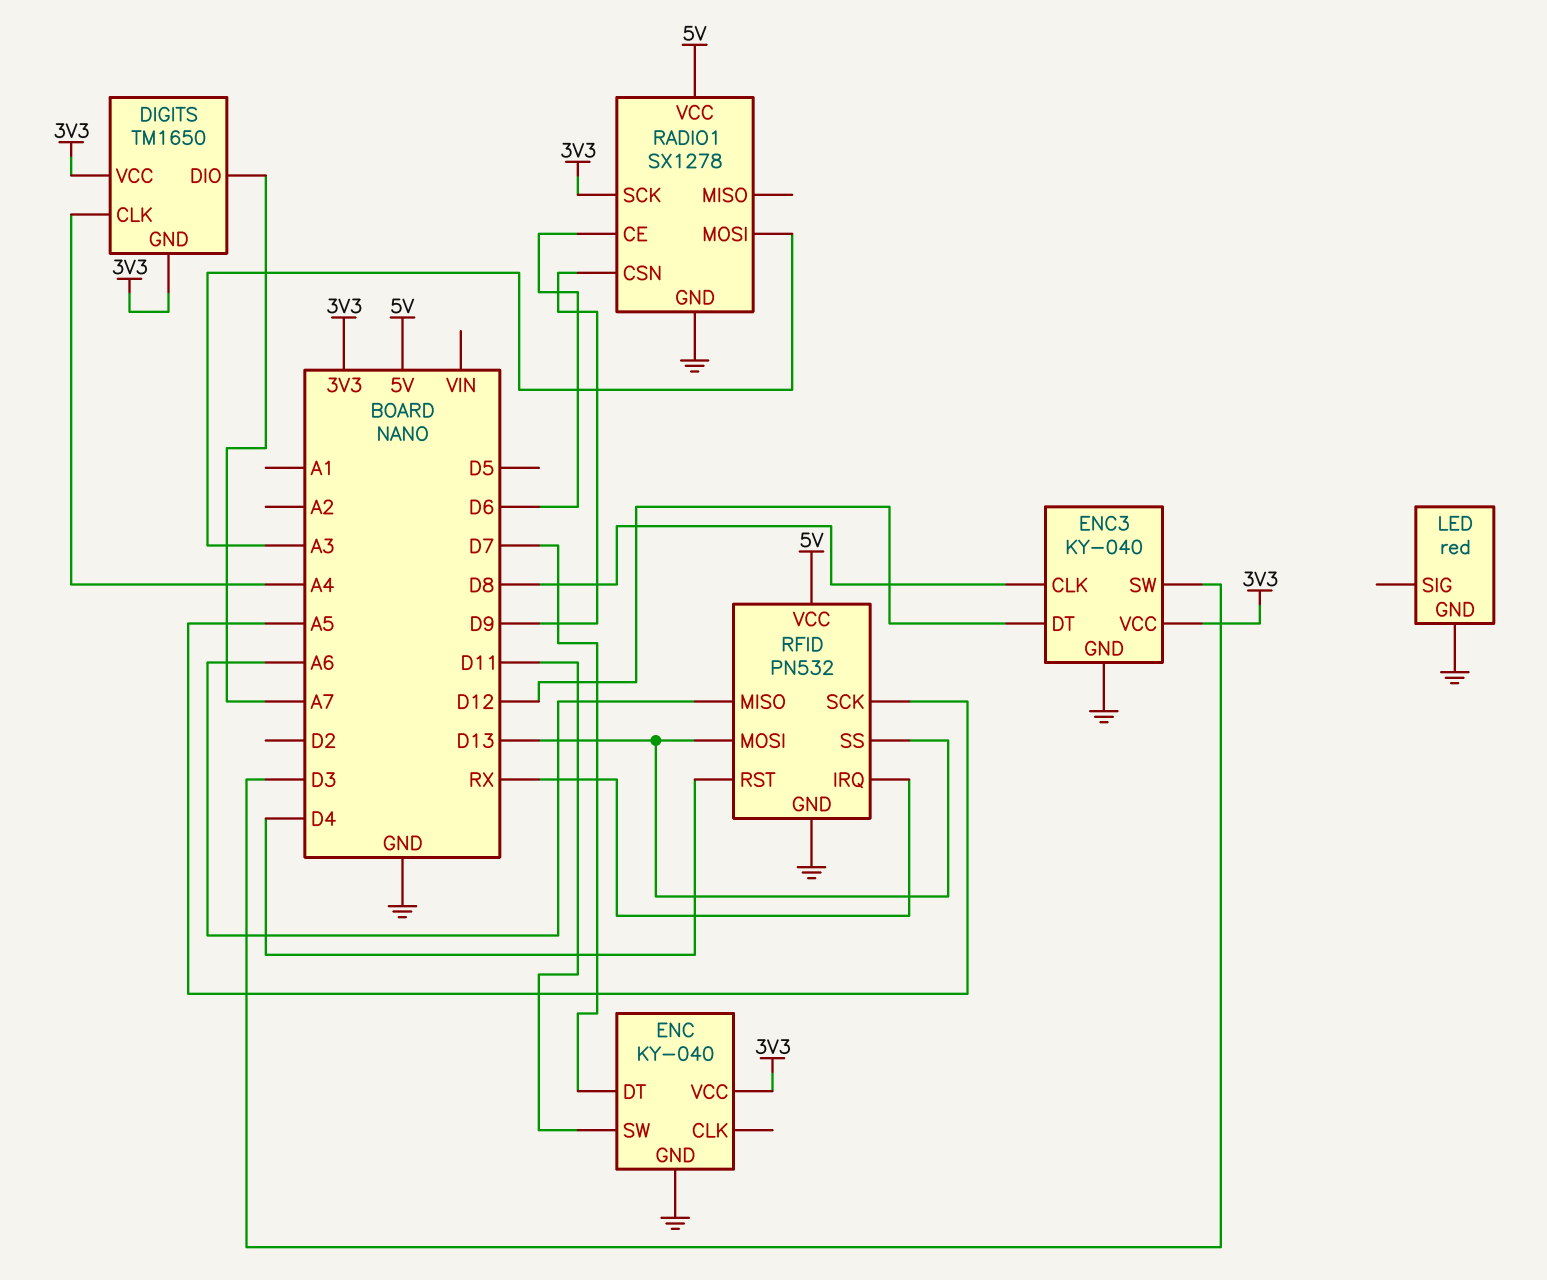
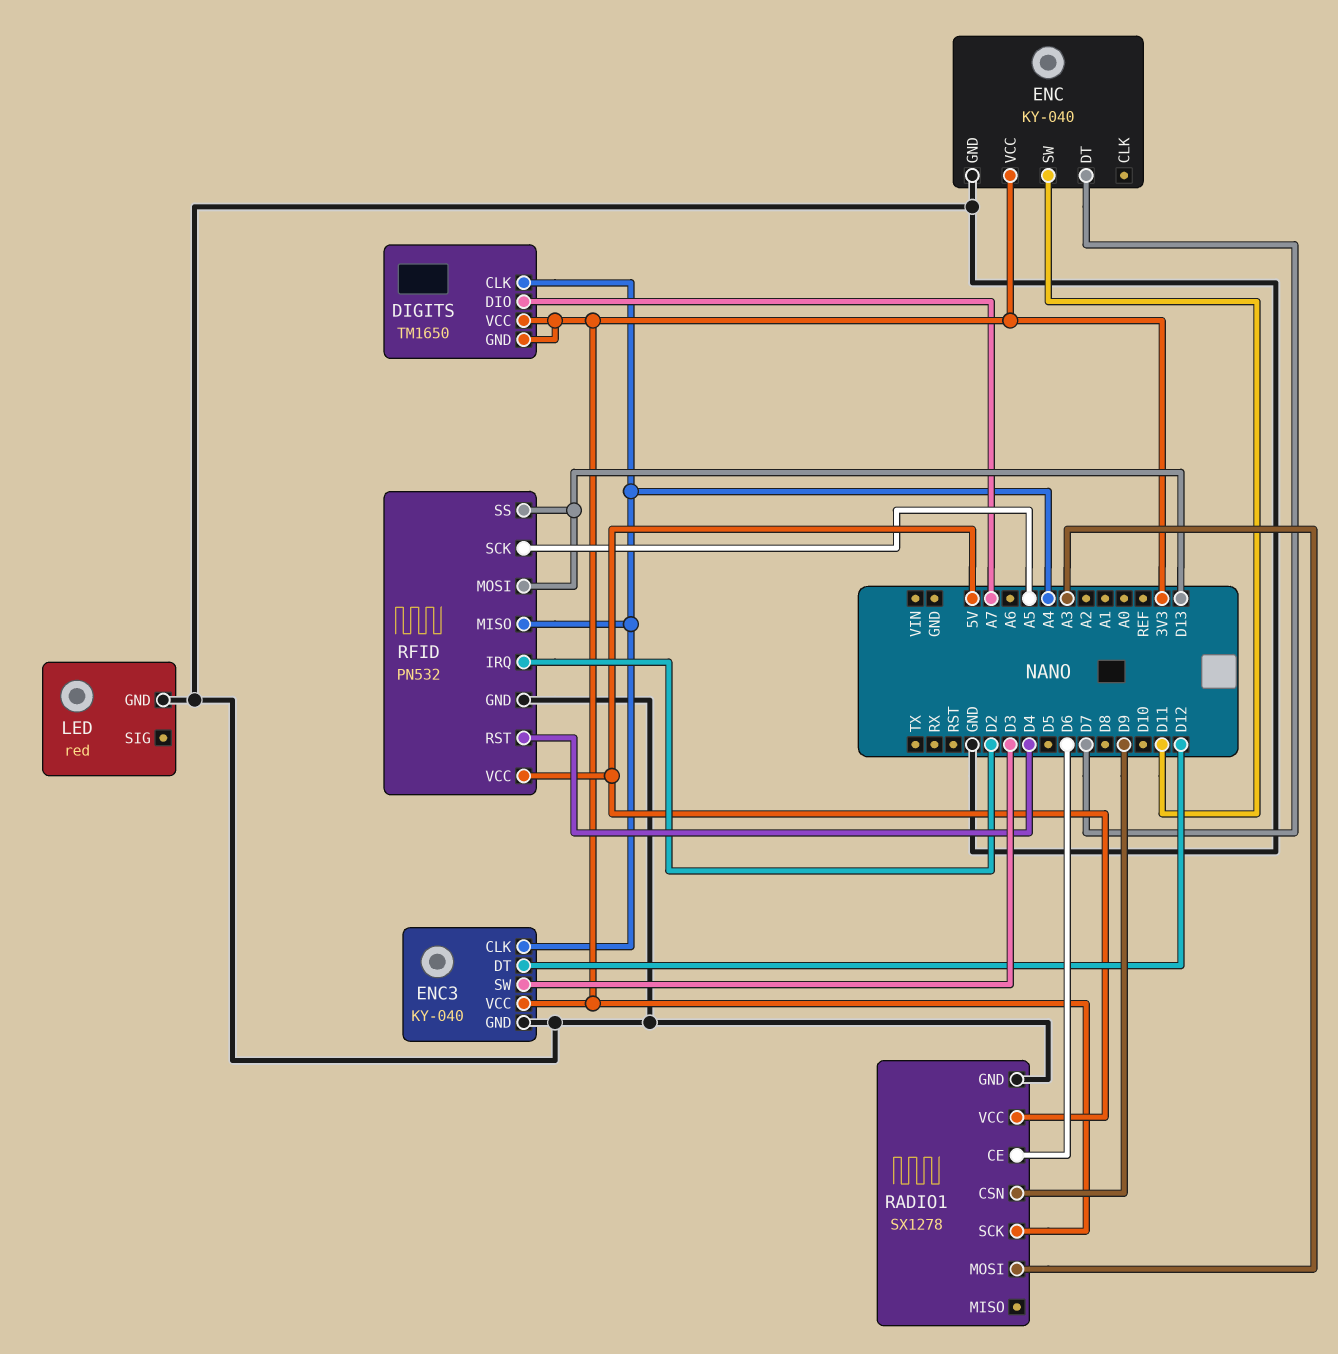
ENC3 pin CLK: D8 -> A4
RFID pin IRQ: RX -> D2
RFID pin MISO: A6 -> A4

